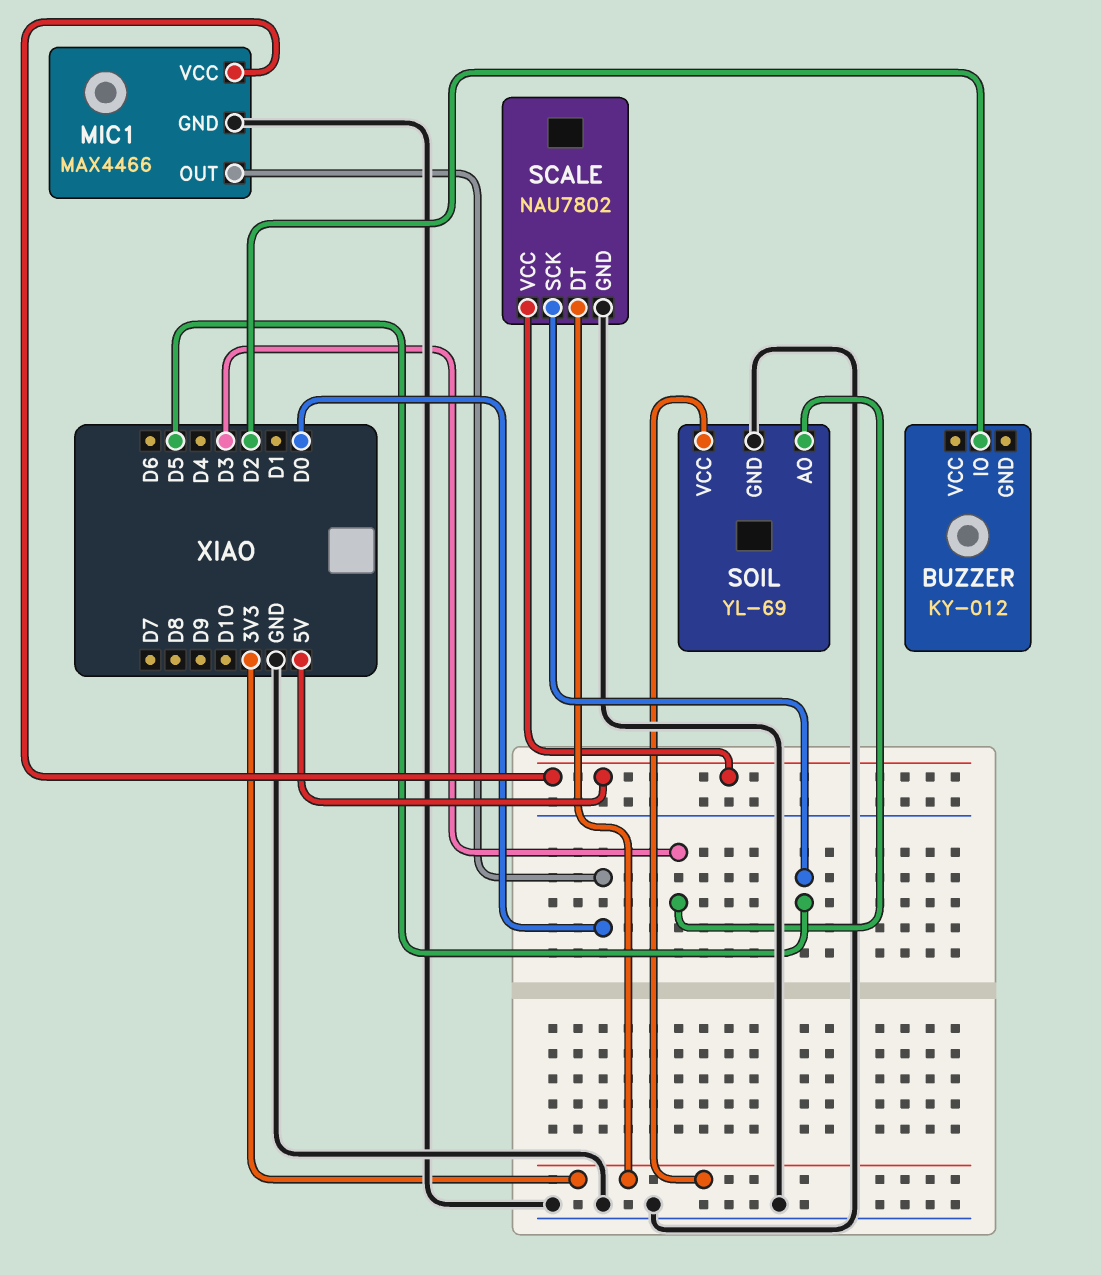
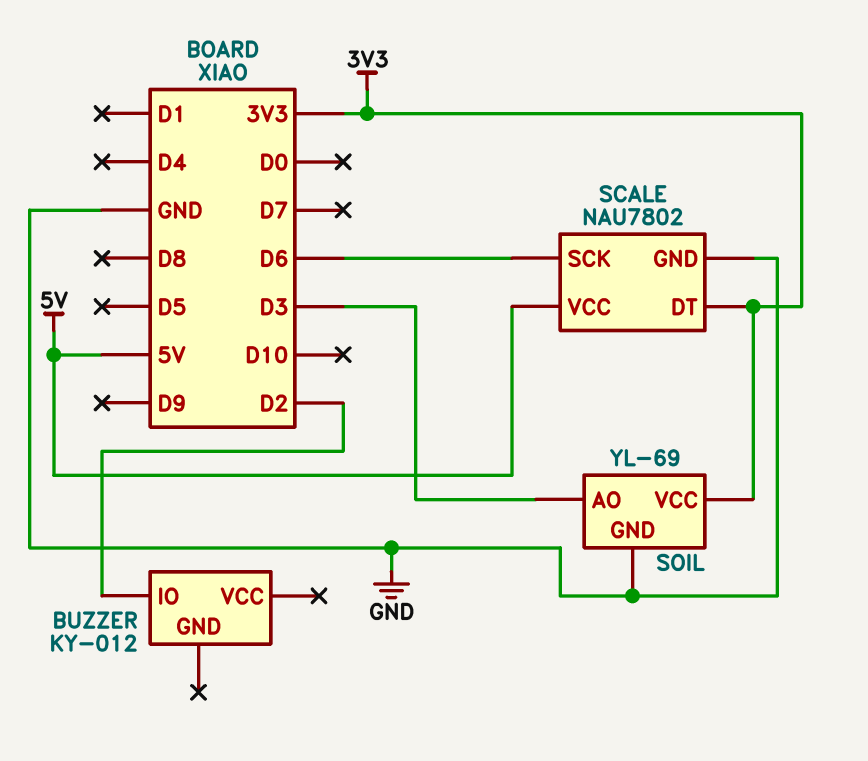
MIC1: MAX4466 -> none
MIC1 pin GND: GND -> none
MIC1 pin OUT: D0 -> none
MIC1 pin VCC: 5V -> none
SCALE pin SCK: D5 -> D6

